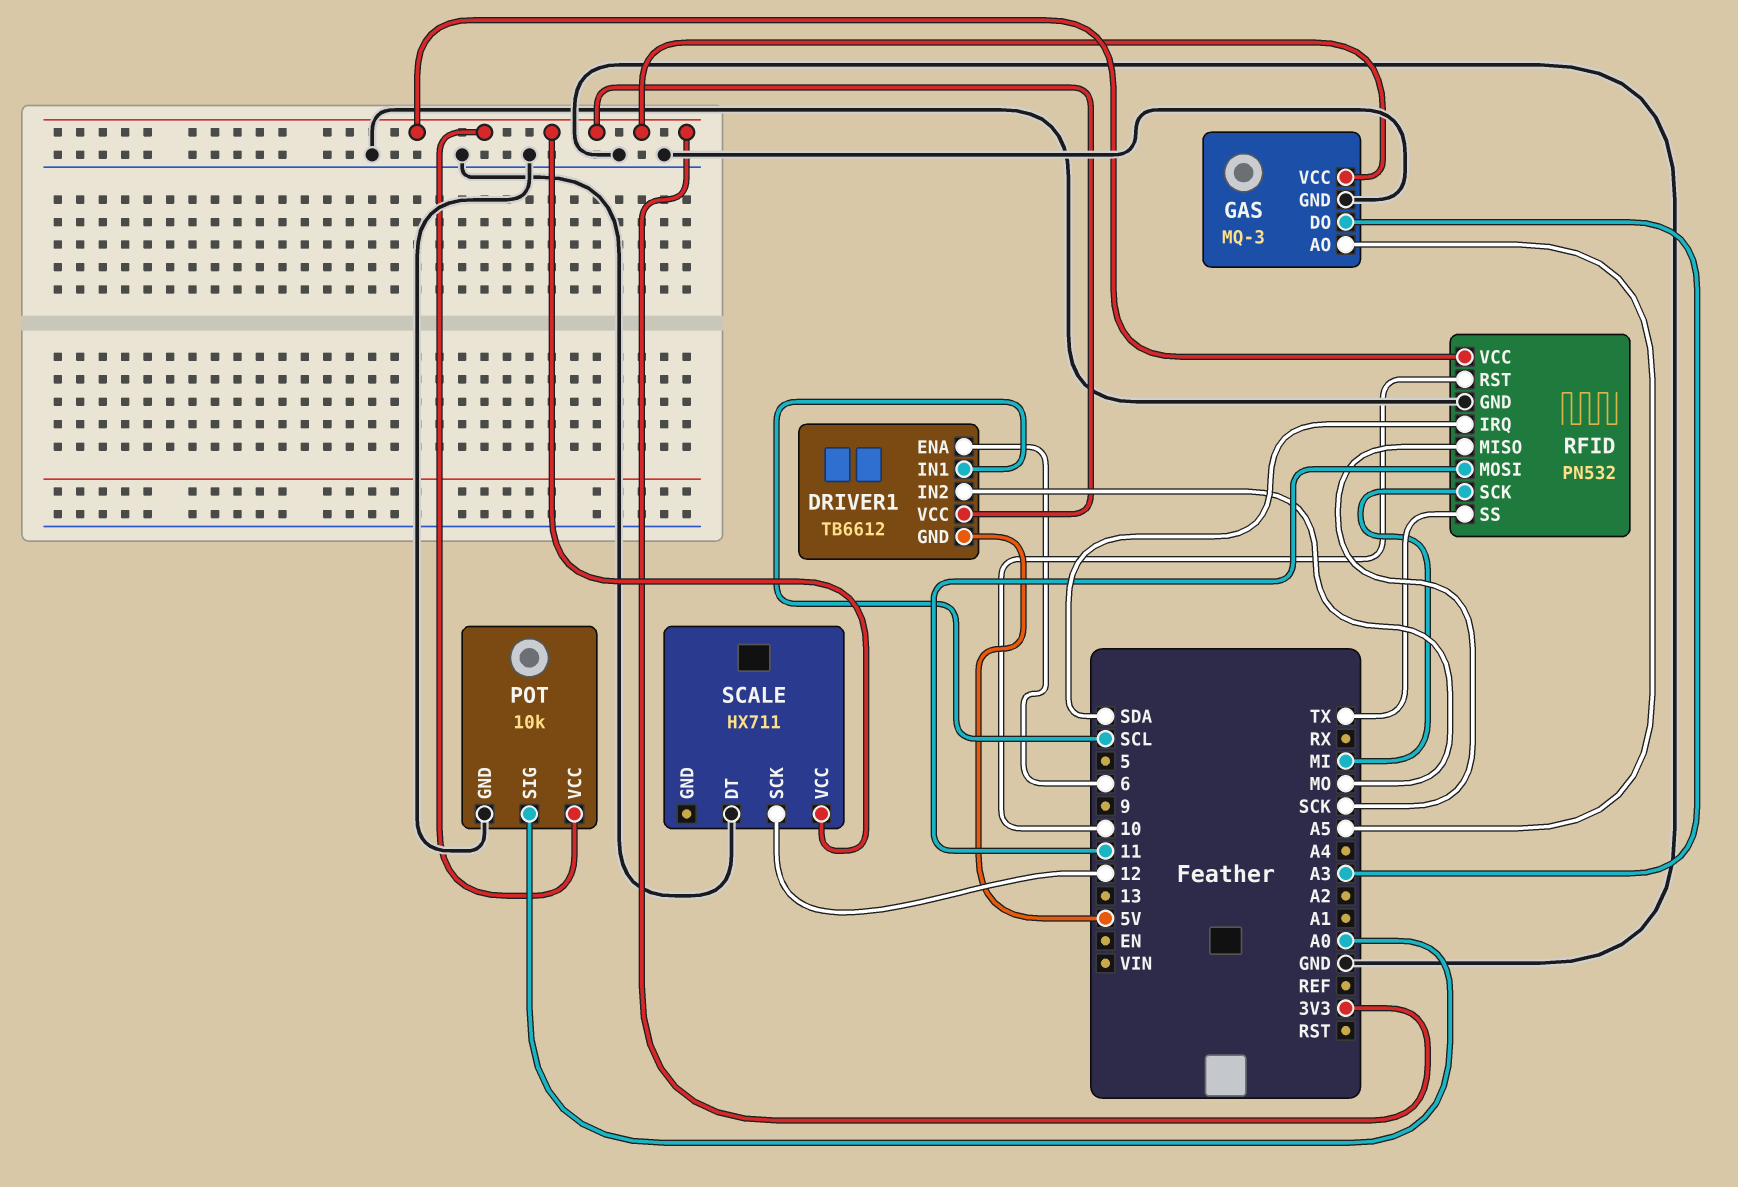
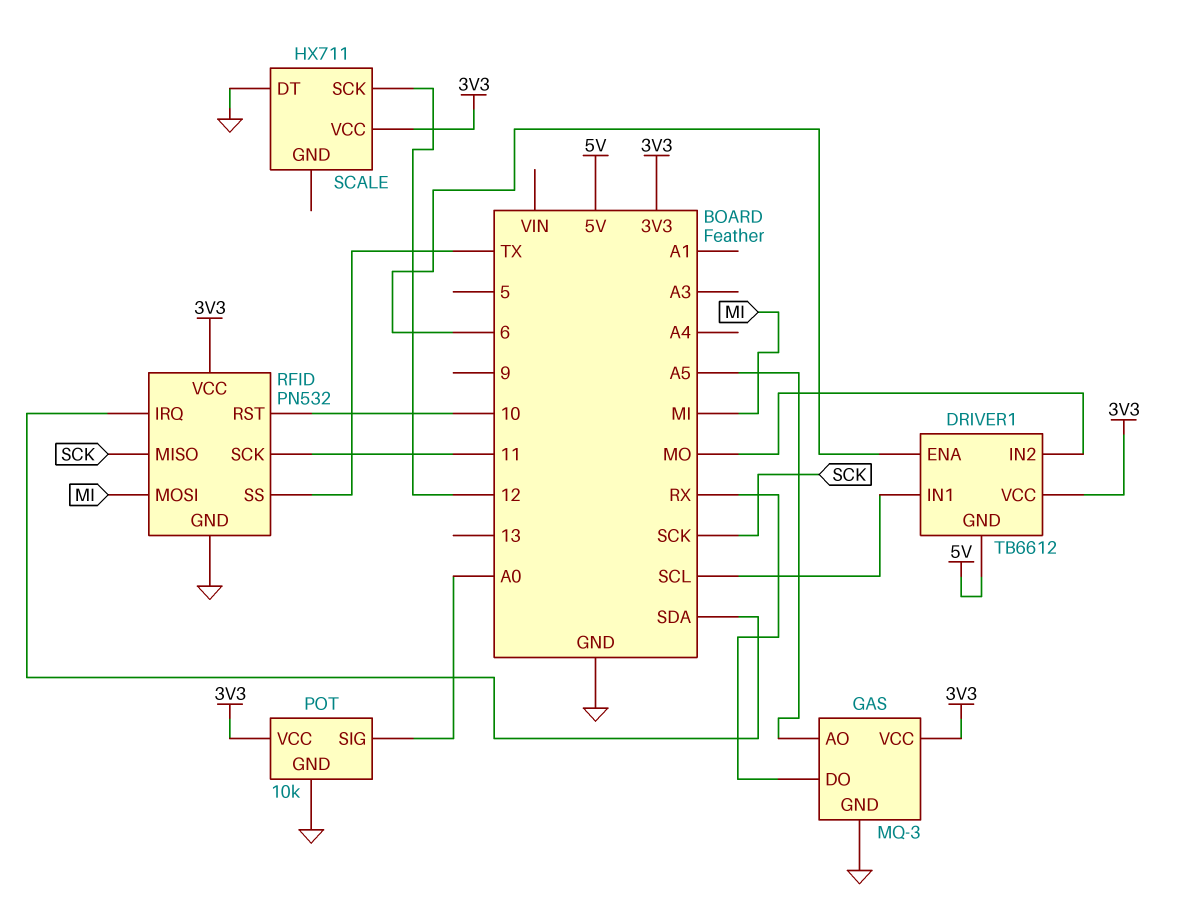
GAS pin DO: A3 -> RX
RFID pin MOSI: 11 -> MI
RFID pin SCK: MI -> 11

